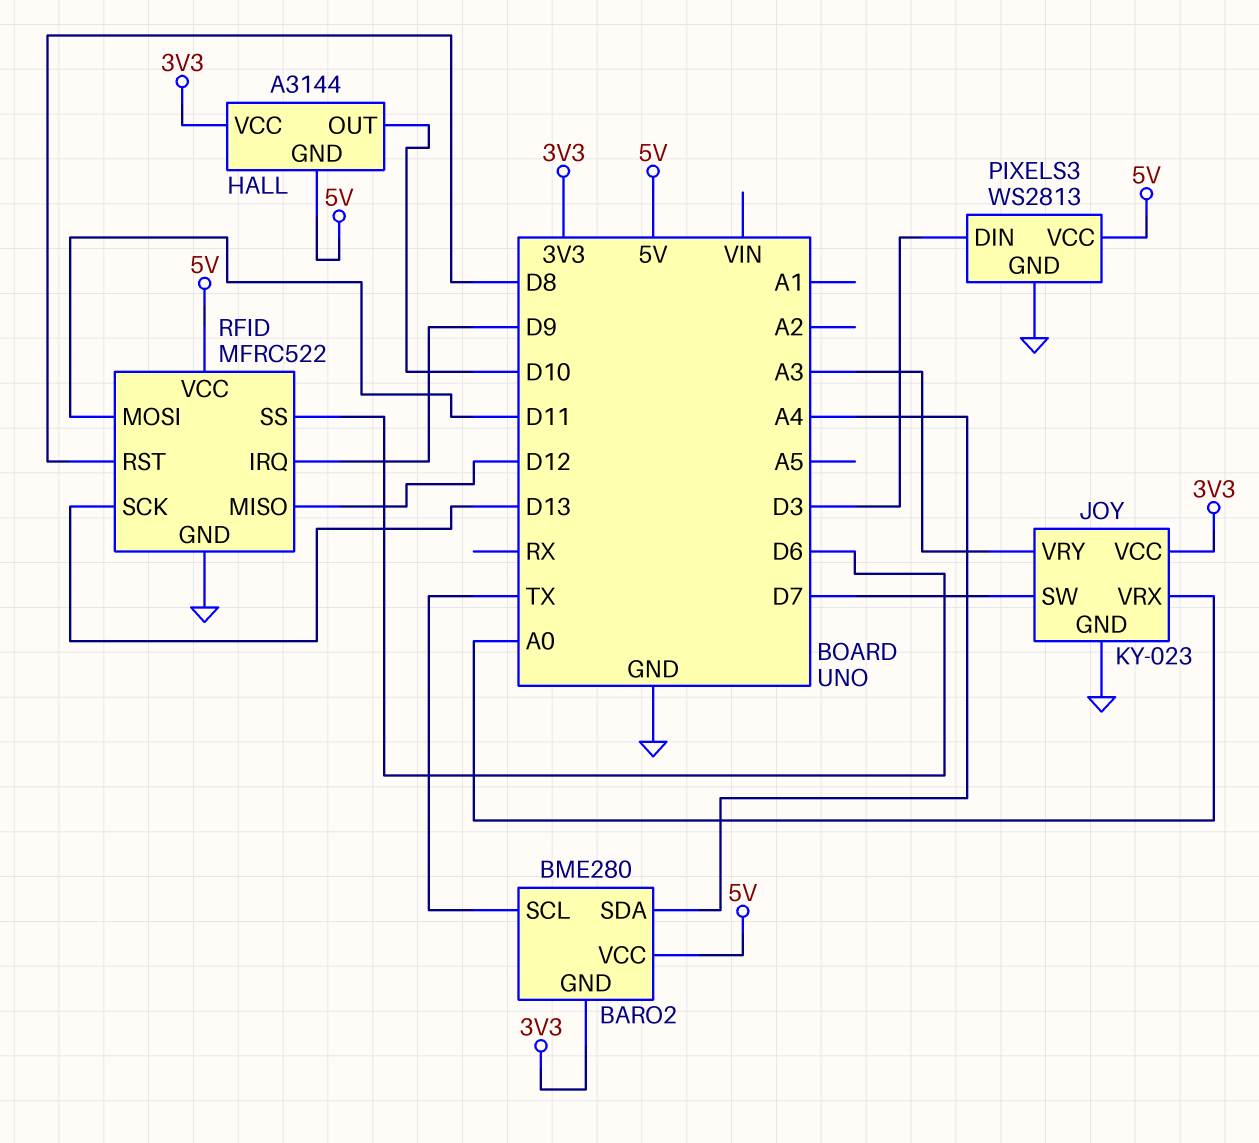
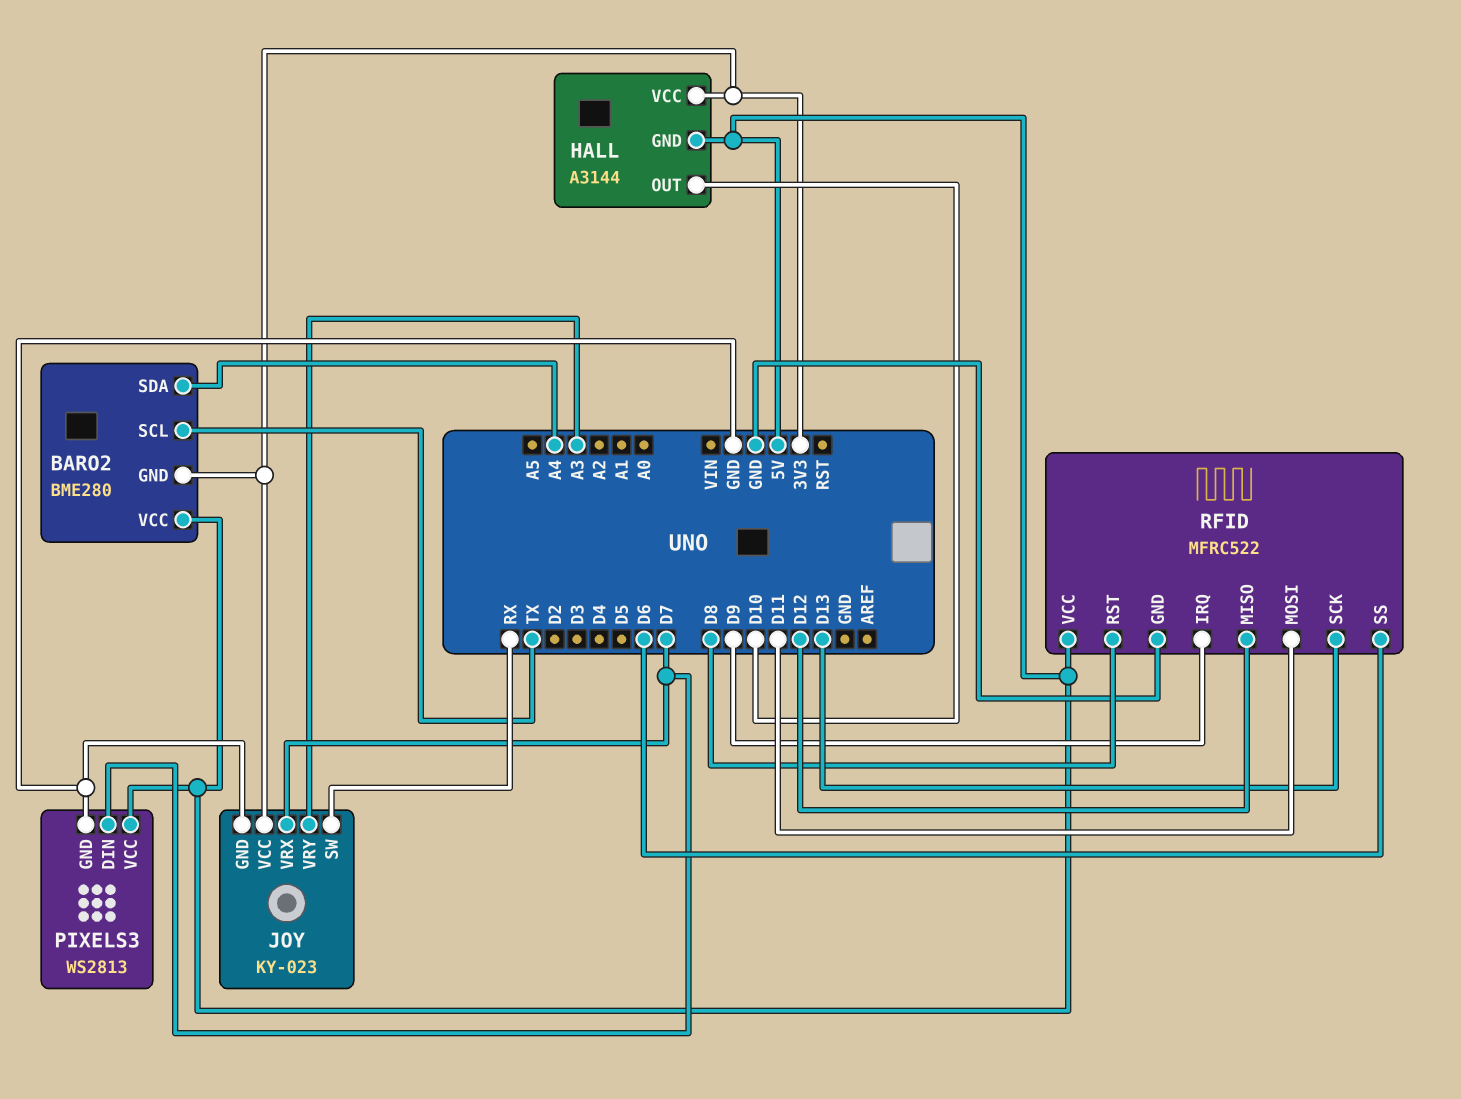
JOY pin SW: D7 -> RX
JOY pin VRX: A0 -> D7
PIXELS3 pin DIN: D3 -> D7

